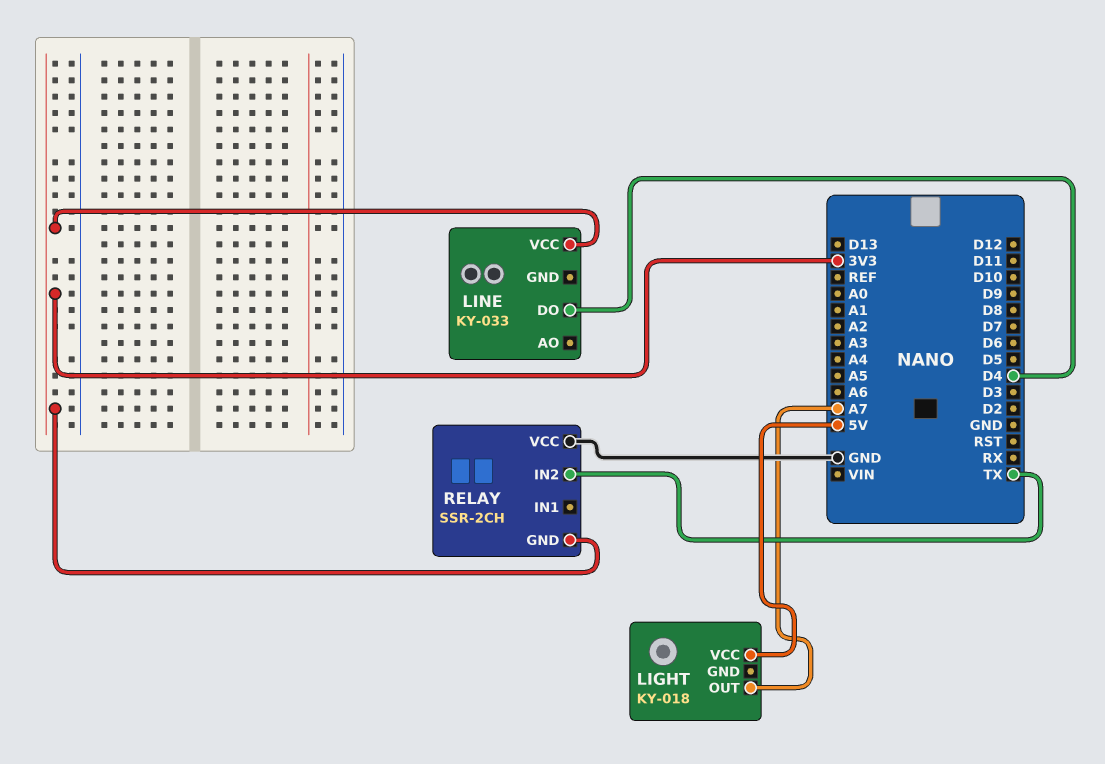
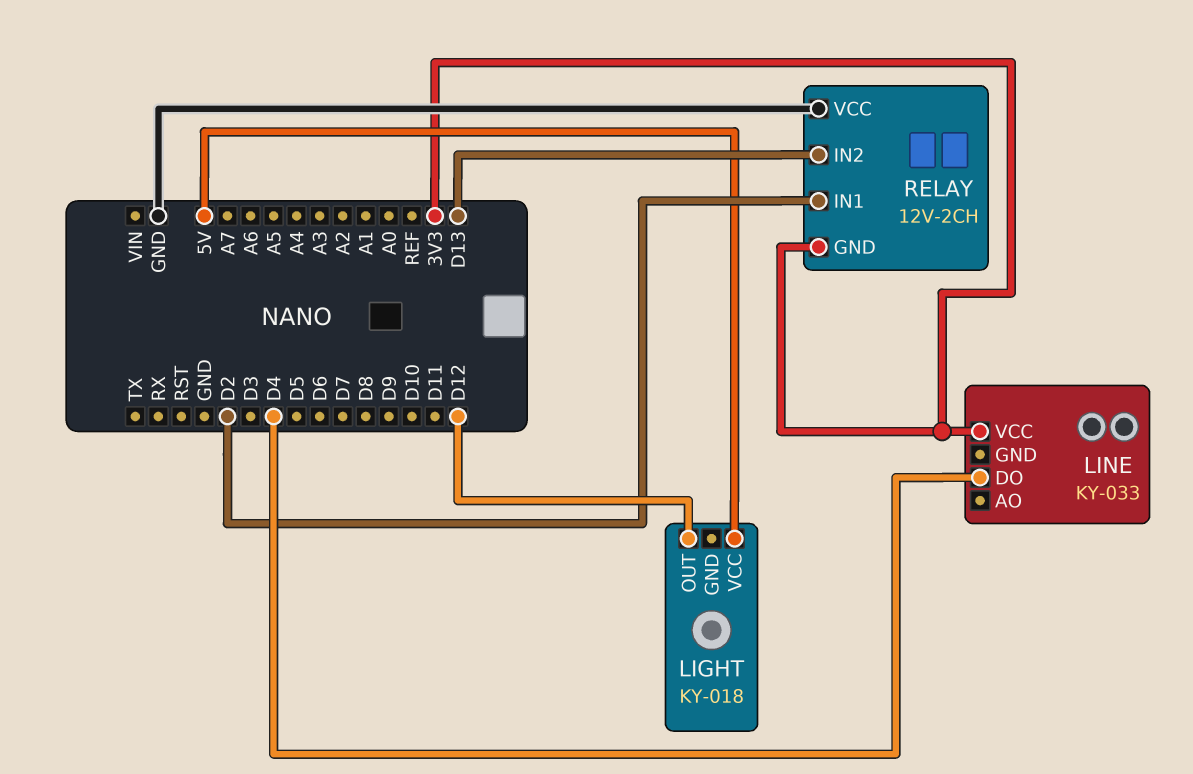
LIGHT pin OUT: A7 -> D12
RELAY: SSR-2CH -> 12V-2CH
RELAY pin IN1: none -> D2
RELAY pin IN2: TX -> D13

